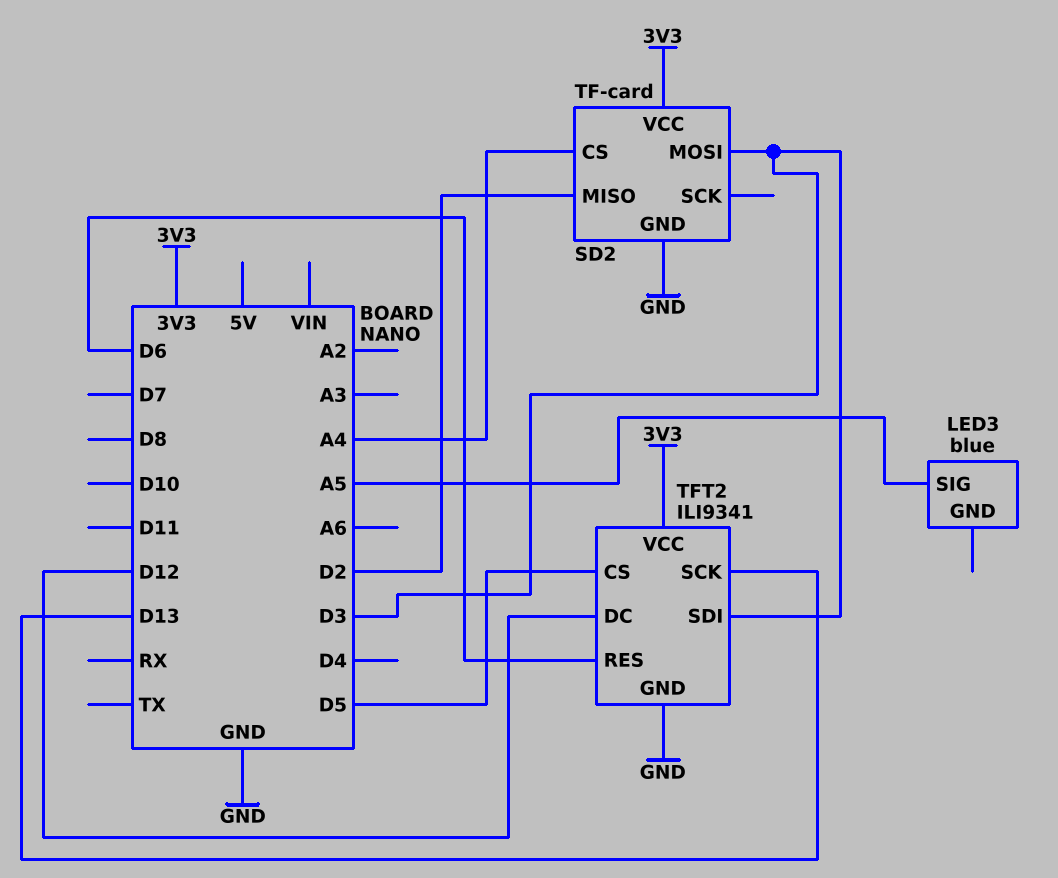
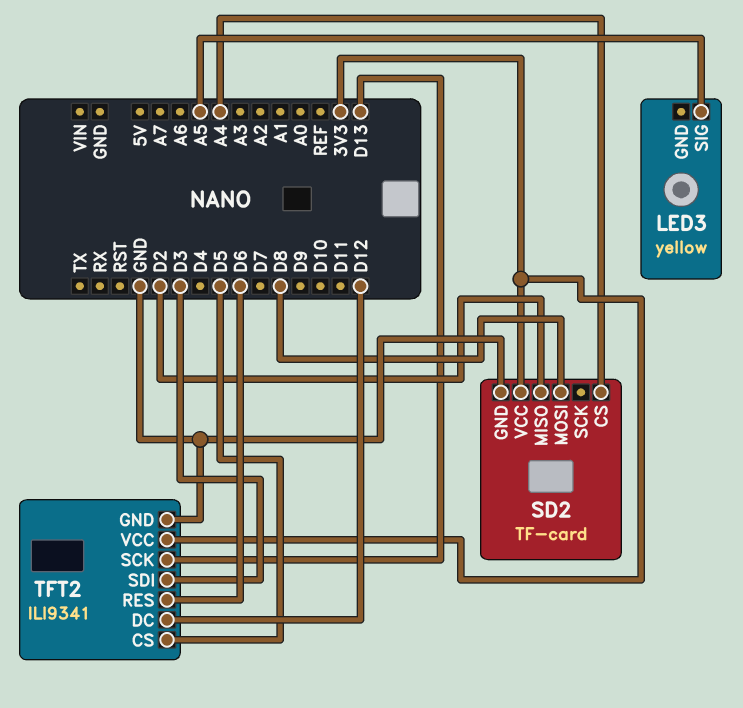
LED3: blue -> yellow
SD2 pin MOSI: D3 -> D8

